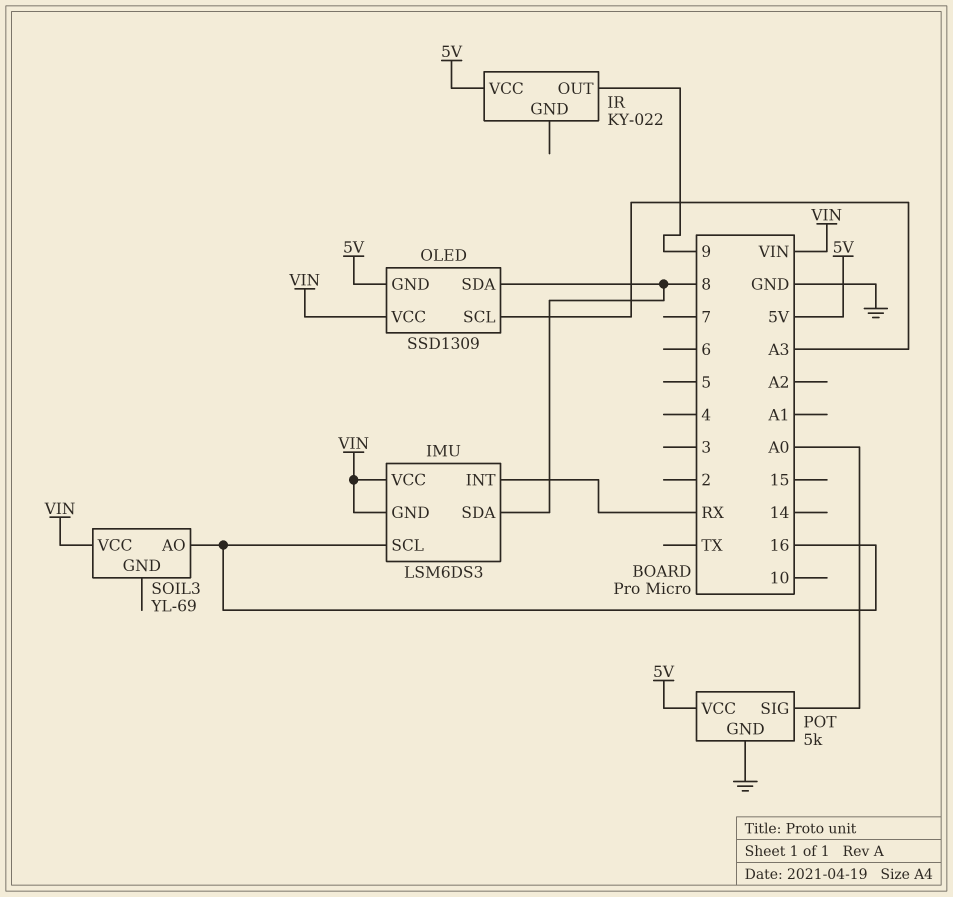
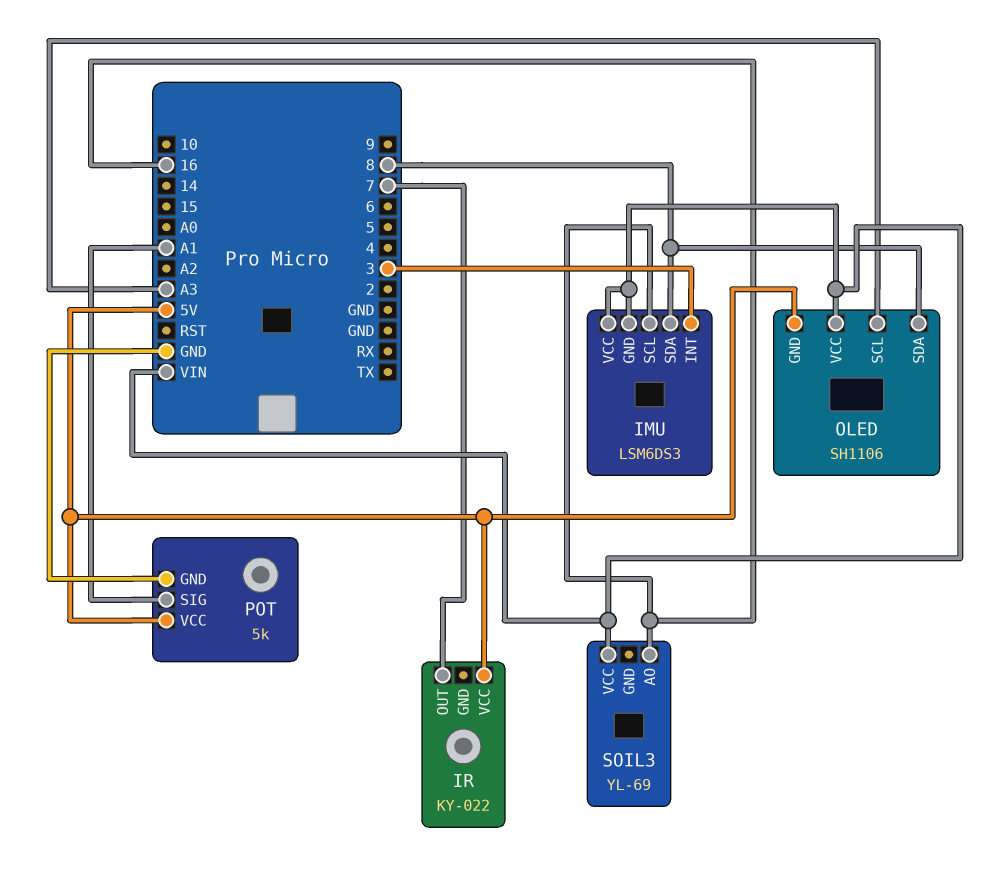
IMU pin INT: RX -> 3
IR pin OUT: 9 -> 7
OLED: SSD1309 -> SH1106
POT pin SIG: A0 -> A1

